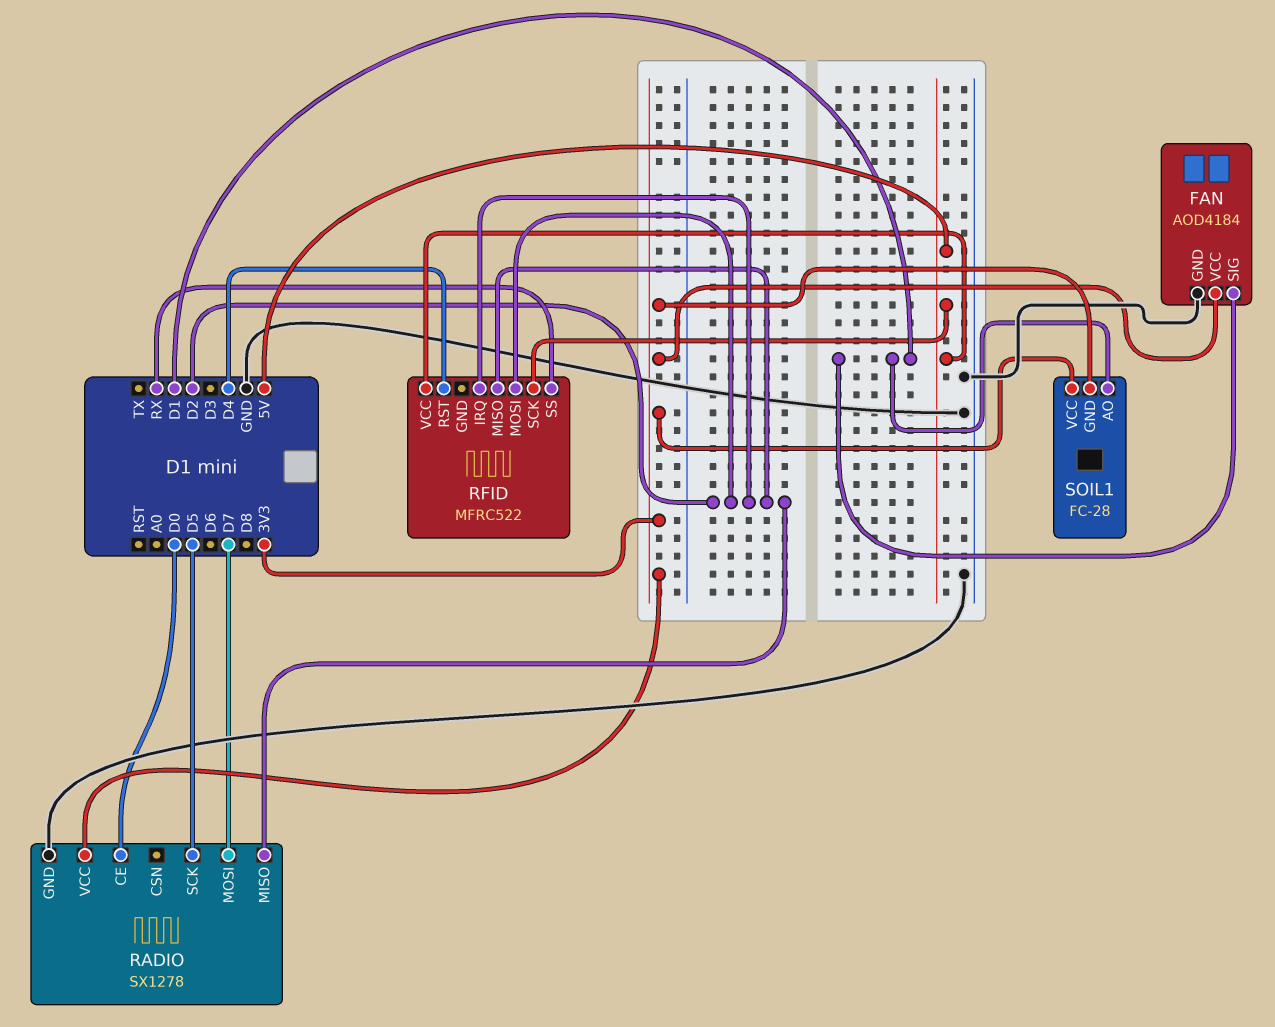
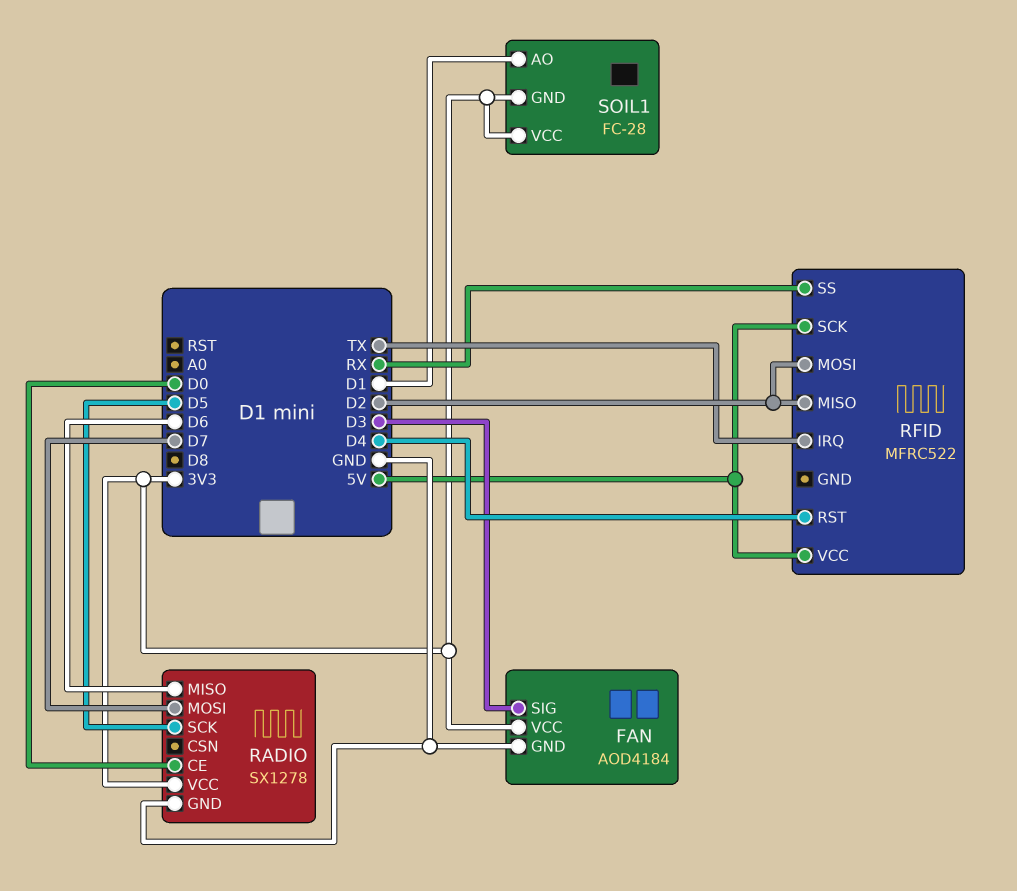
FAN pin SIG: D1 -> D3
RADIO pin MISO: D2 -> D6
RFID pin IRQ: D2 -> TX

